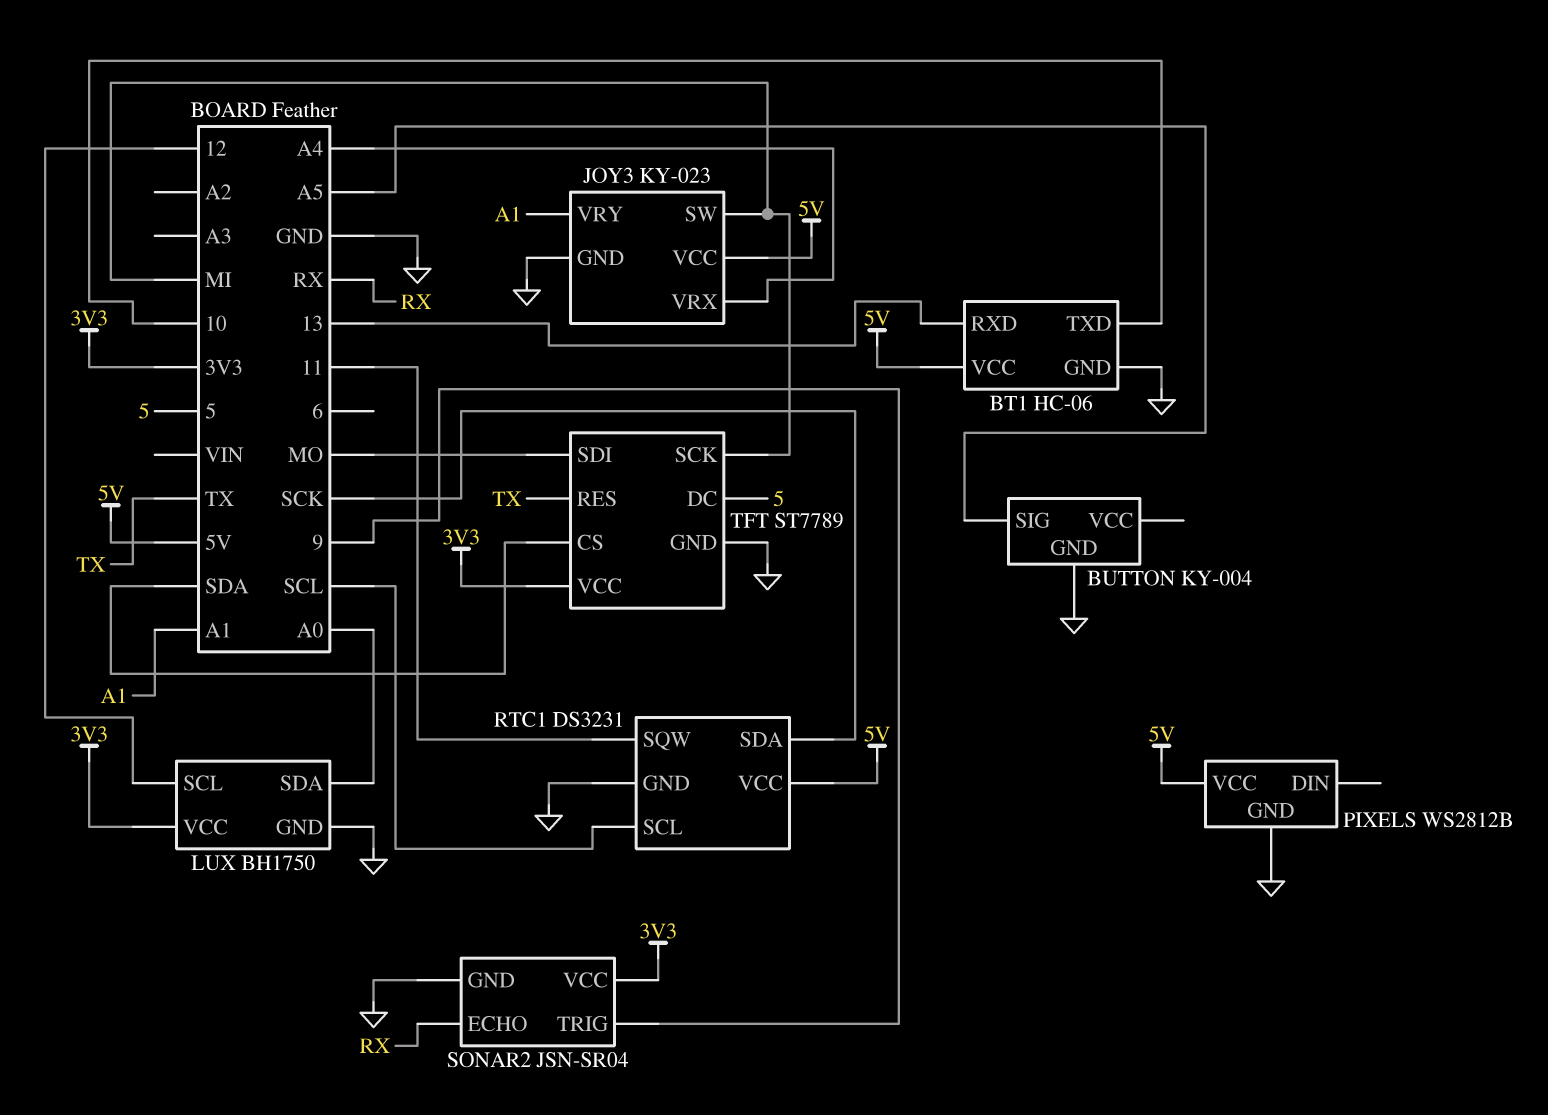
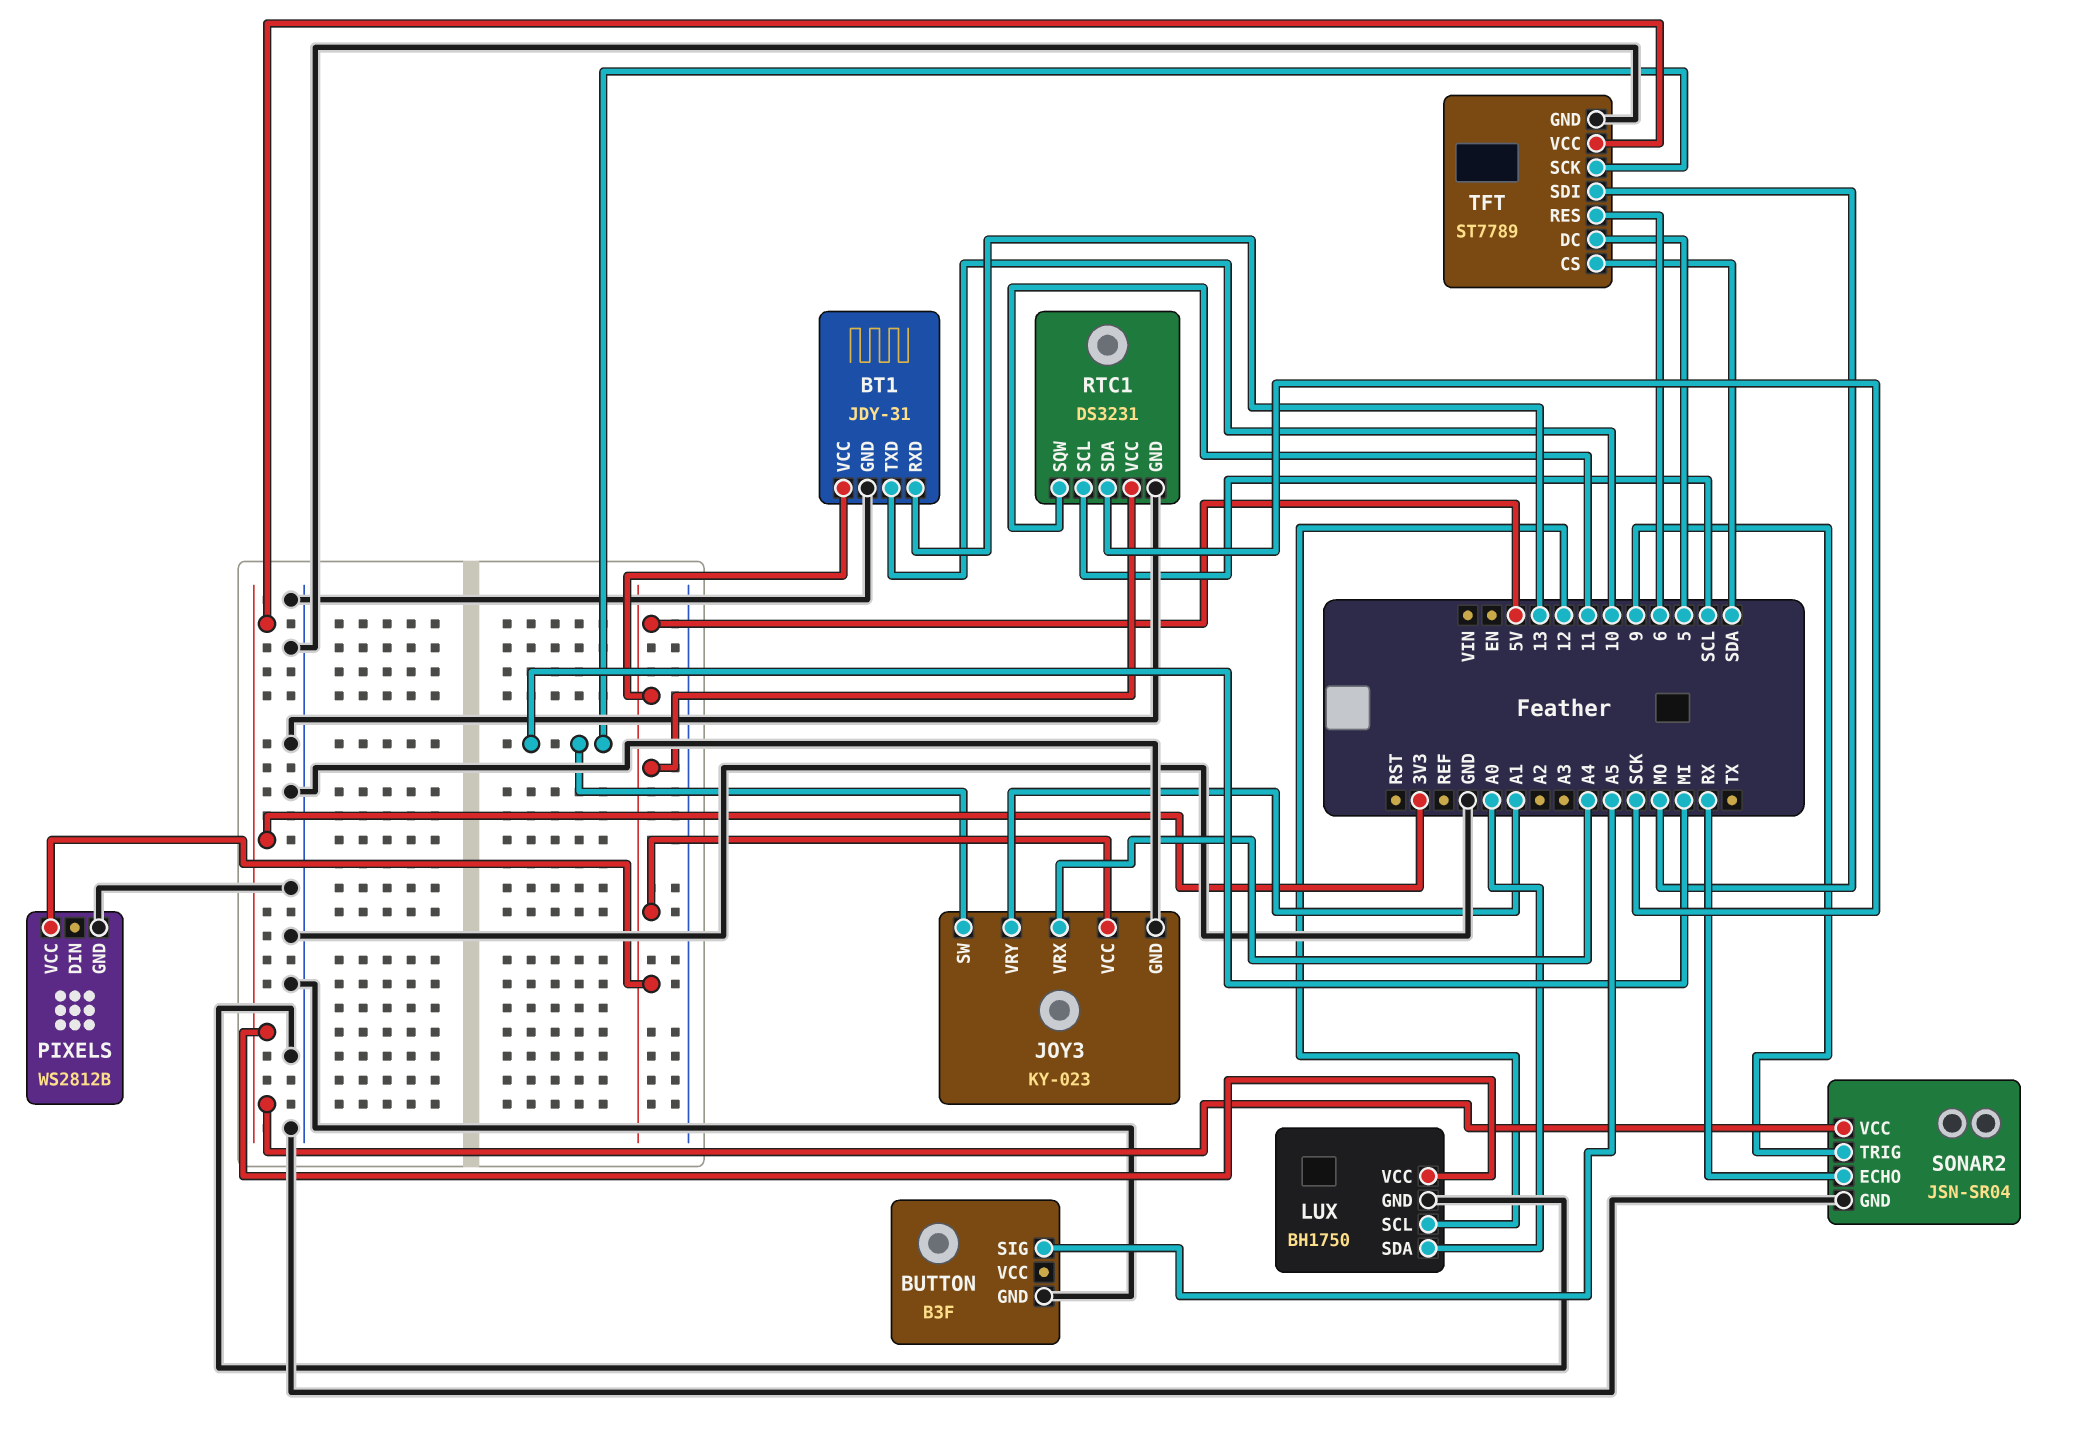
BT1: HC-06 -> JDY-31
BUTTON: KY-004 -> B3F
TFT pin RES: TX -> 6

